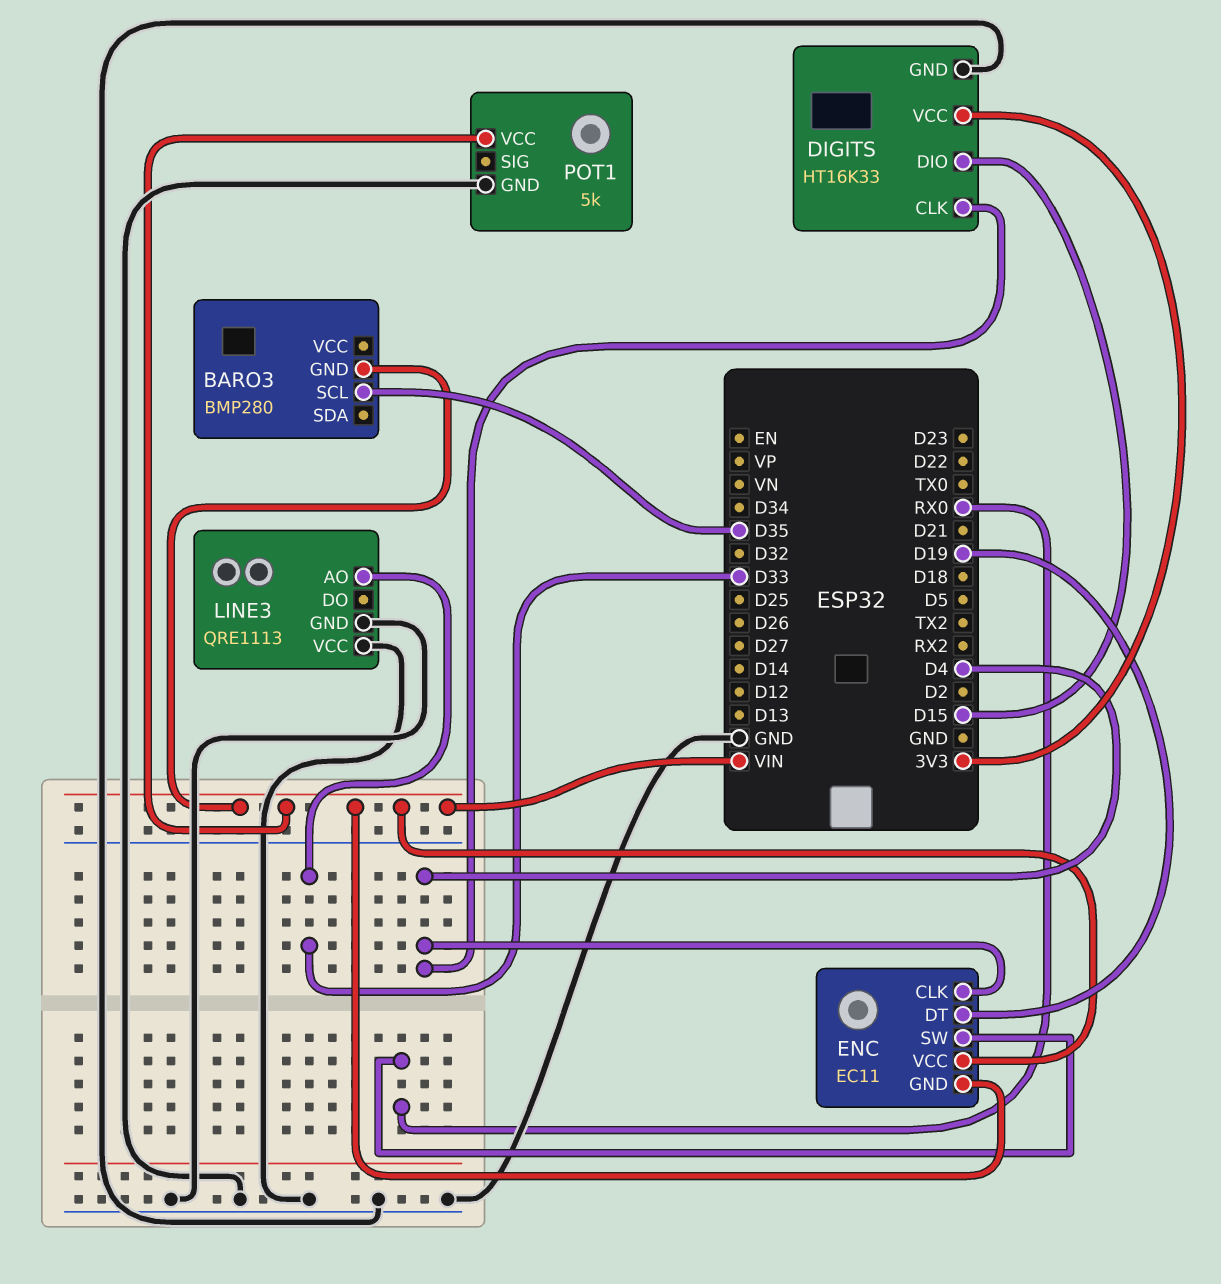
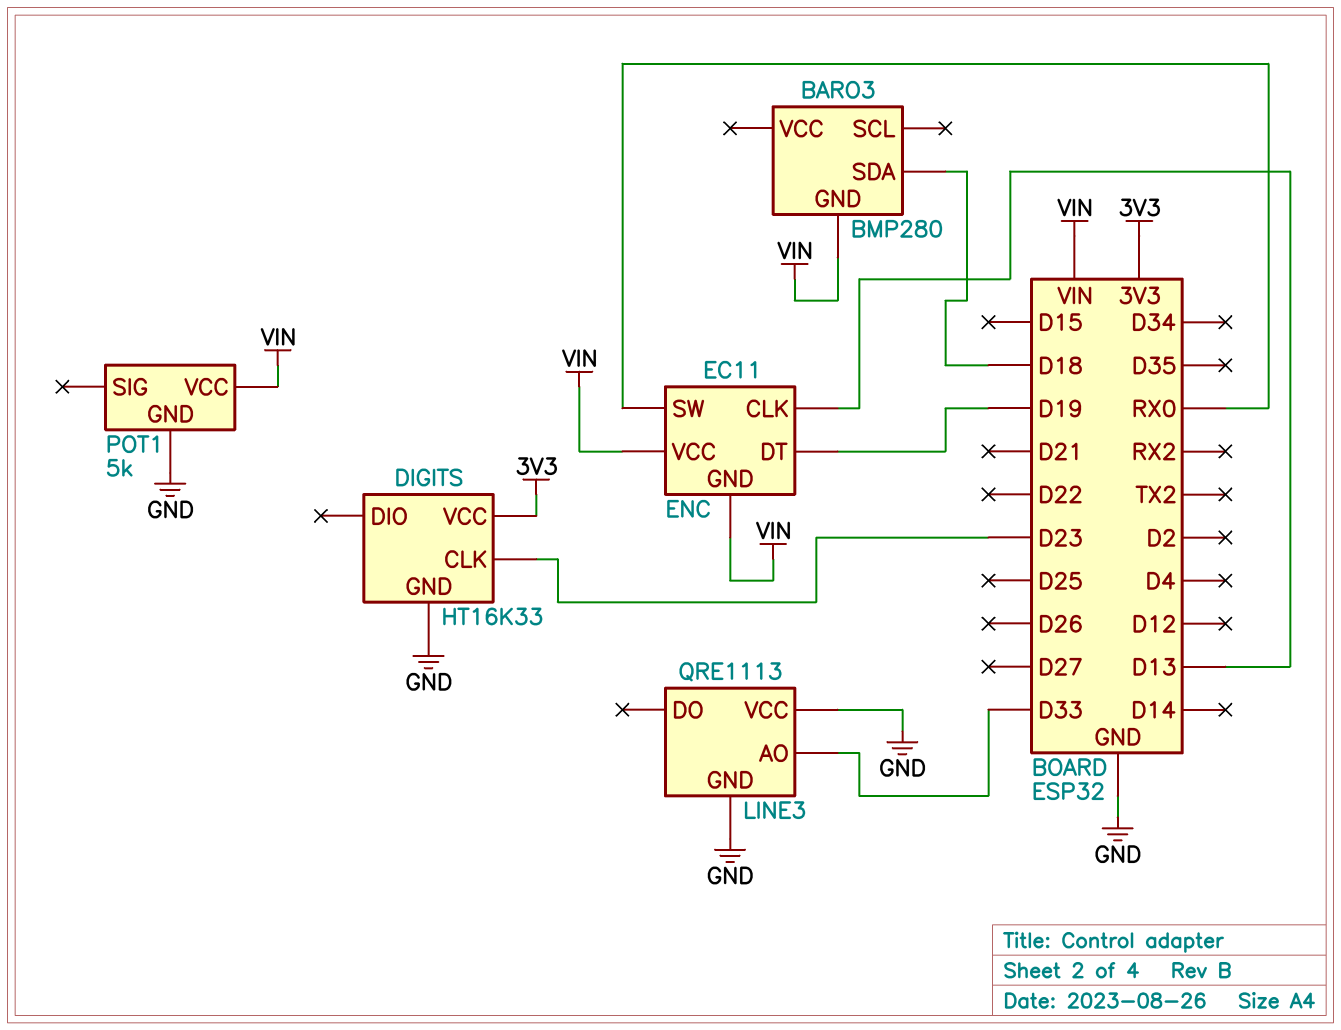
BARO3 pin SCL: D35 -> none
BARO3 pin SDA: none -> D18
DIGITS pin CLK: D4 -> D23
DIGITS pin DIO: D15 -> none
ENC pin CLK: D4 -> D13

